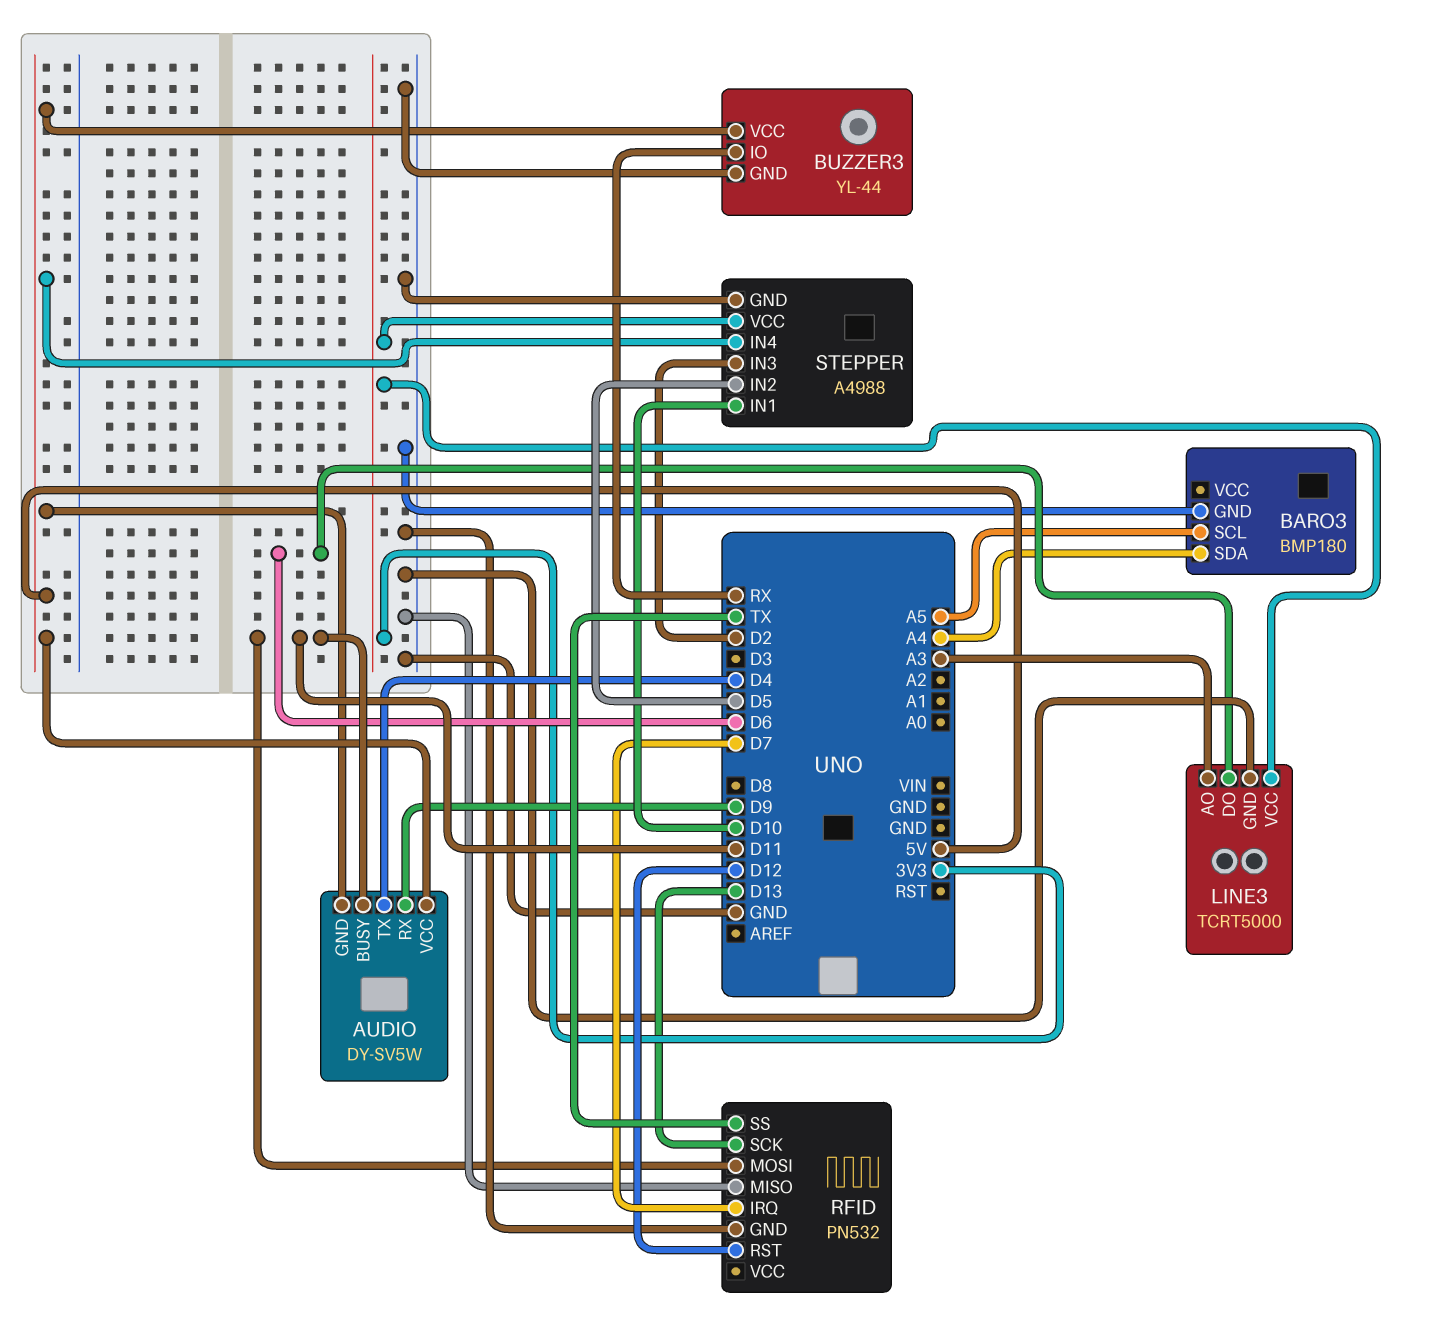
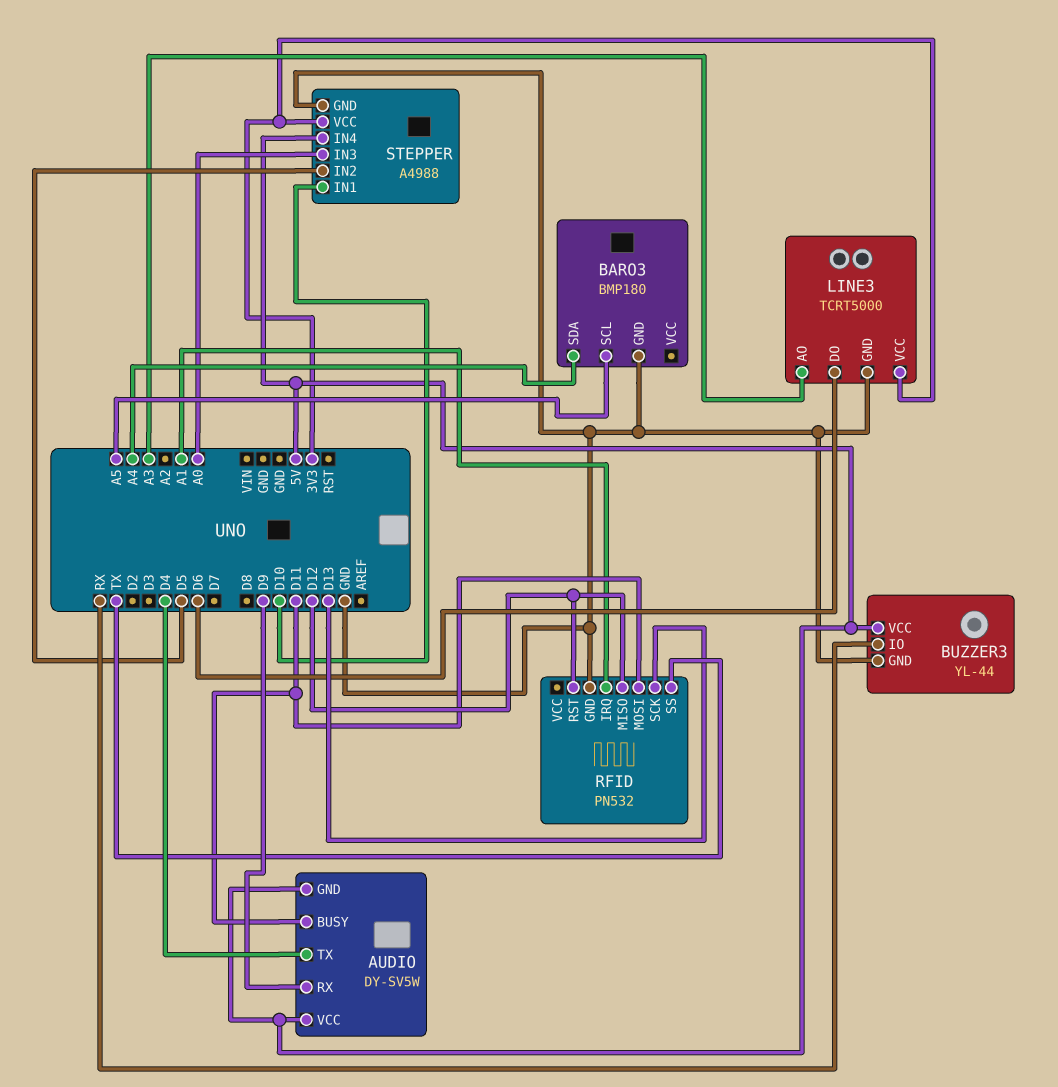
RFID pin IRQ: D7 -> A1
RFID pin MISO: GND -> D12
STEPPER pin IN3: D2 -> A0

